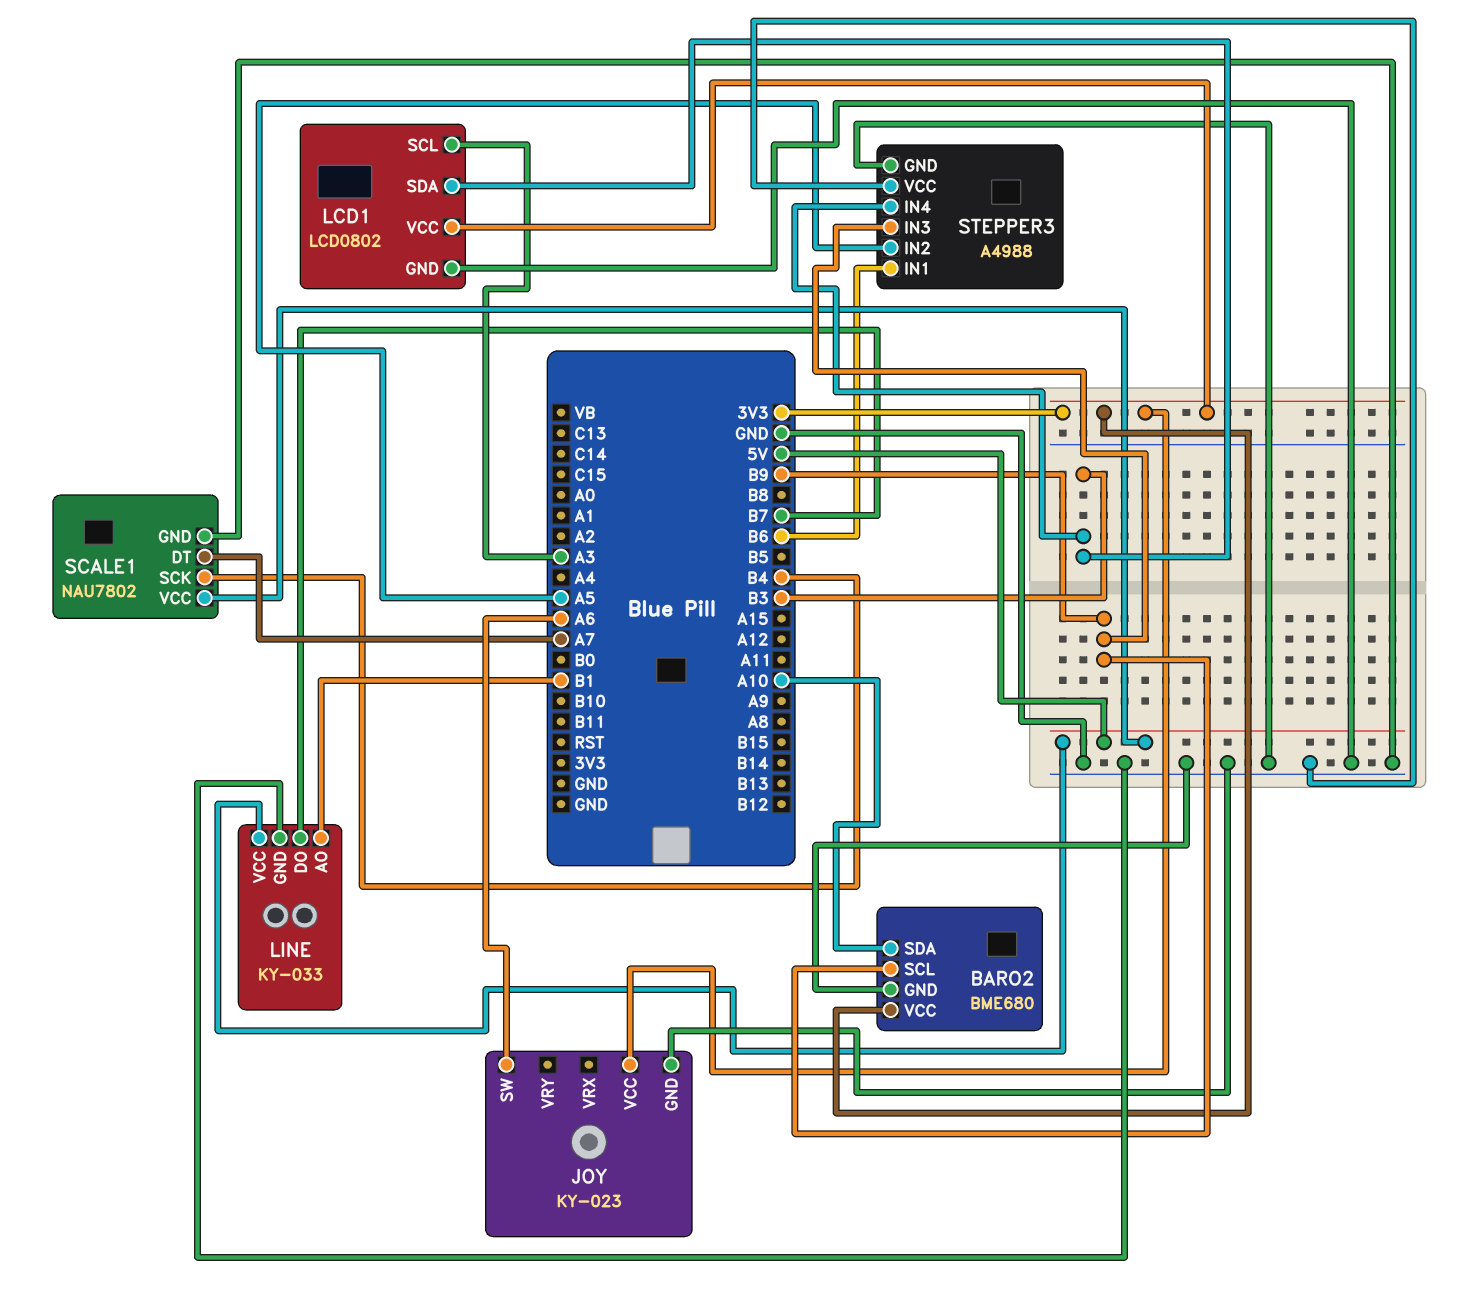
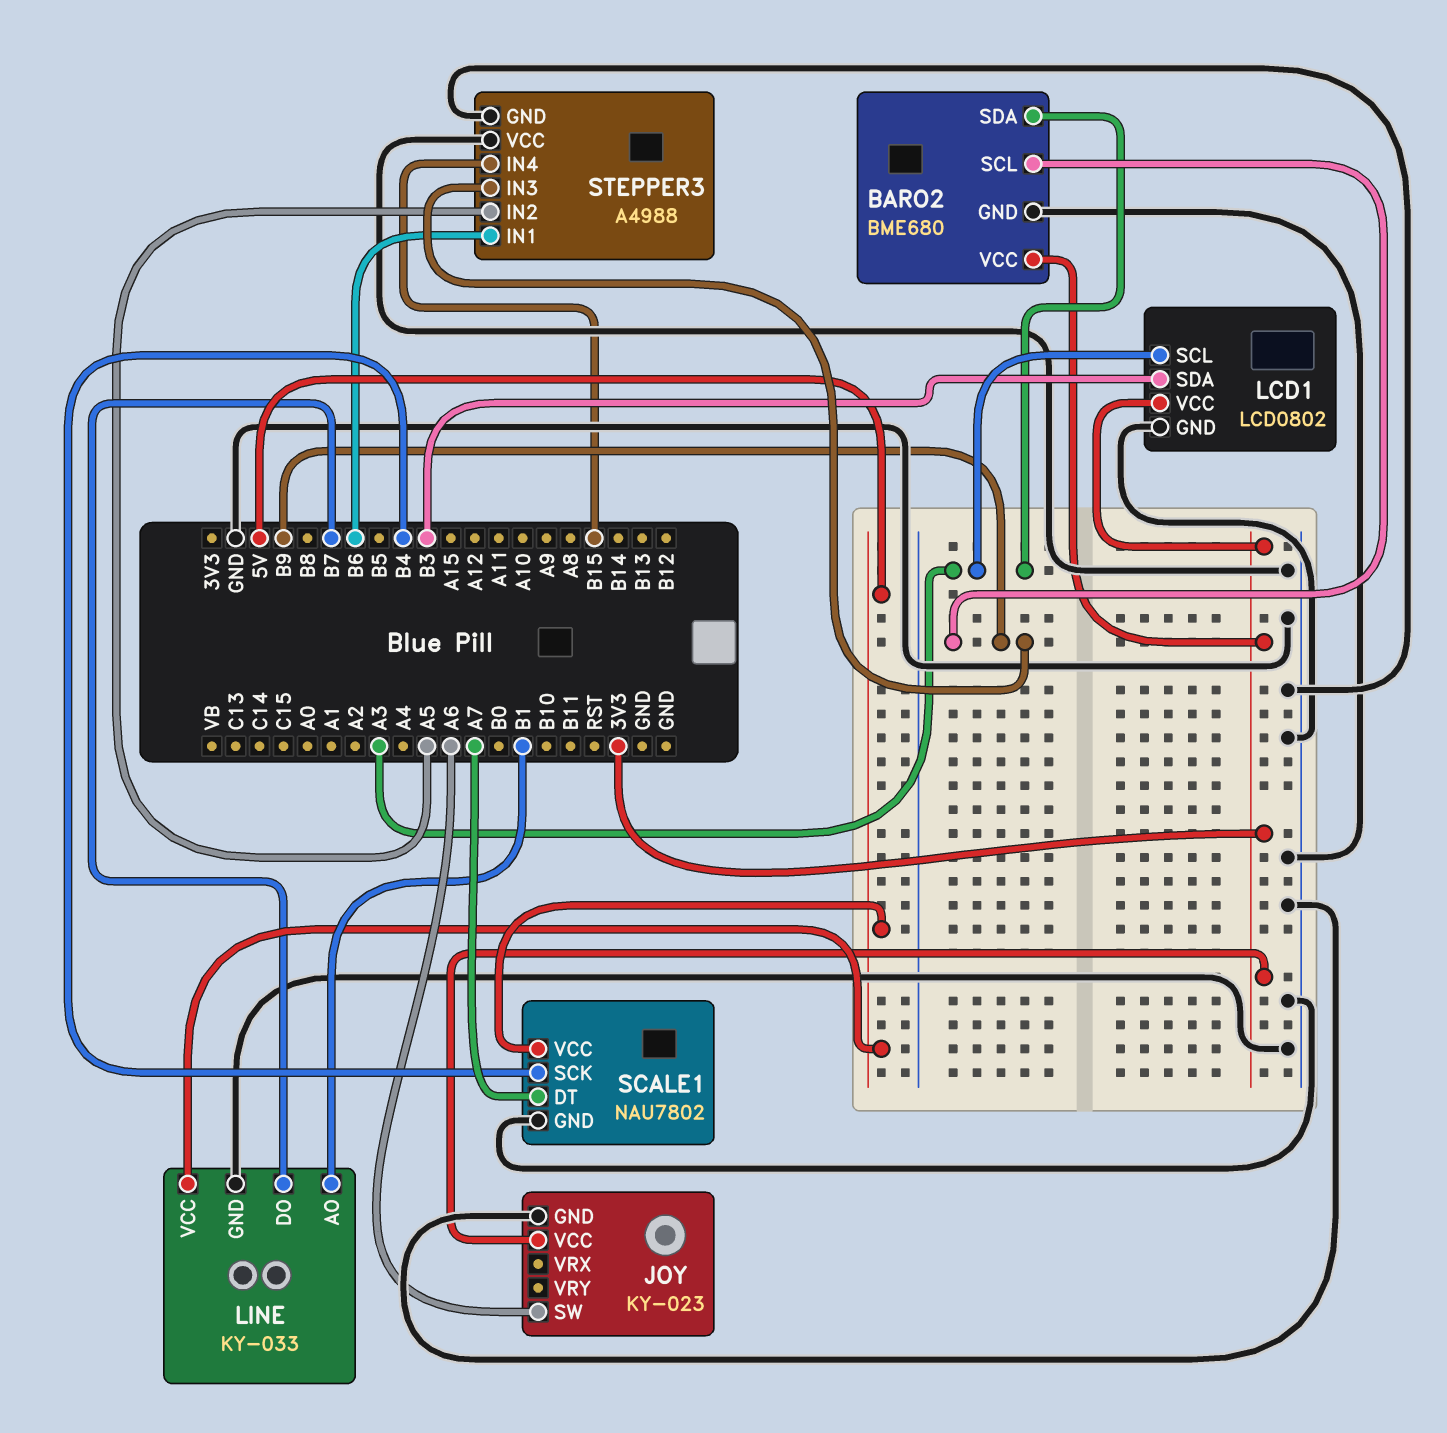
BARO2 pin SDA: A10 -> A3
STEPPER3 pin IN4: B3 -> B15

